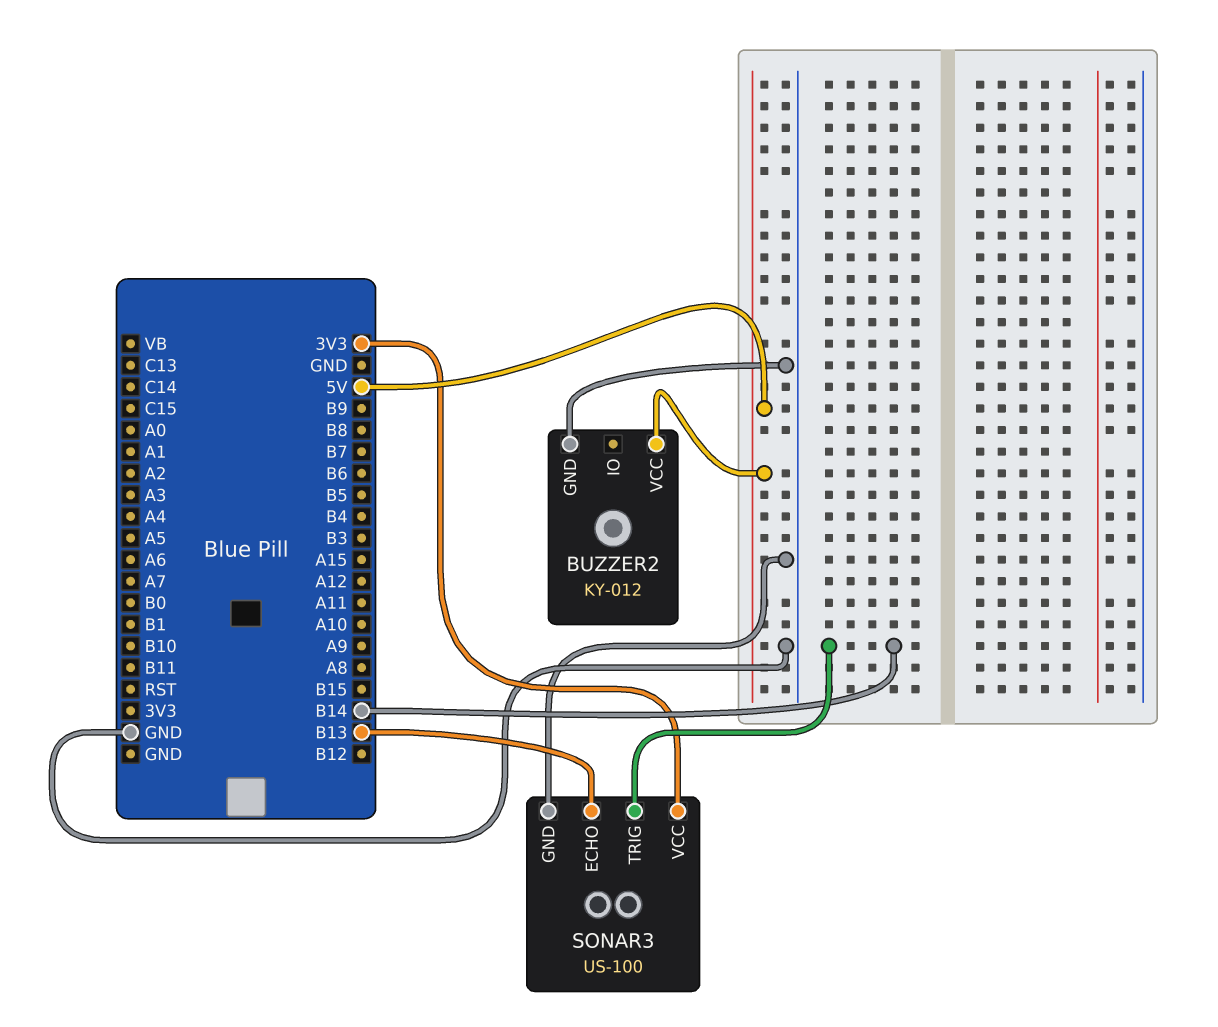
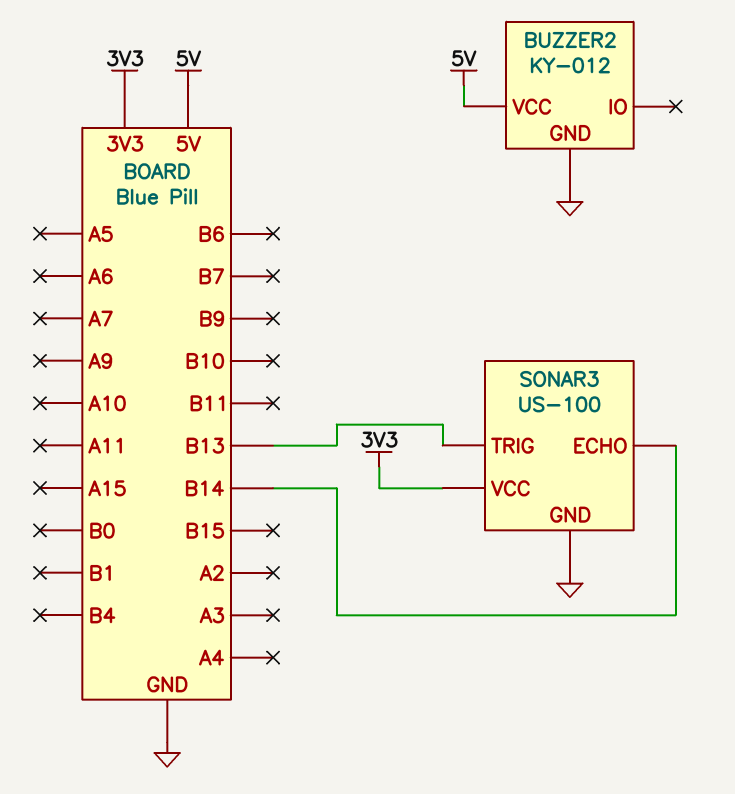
SONAR3 pin ECHO: B13 -> B14
SONAR3 pin TRIG: B14 -> B13

